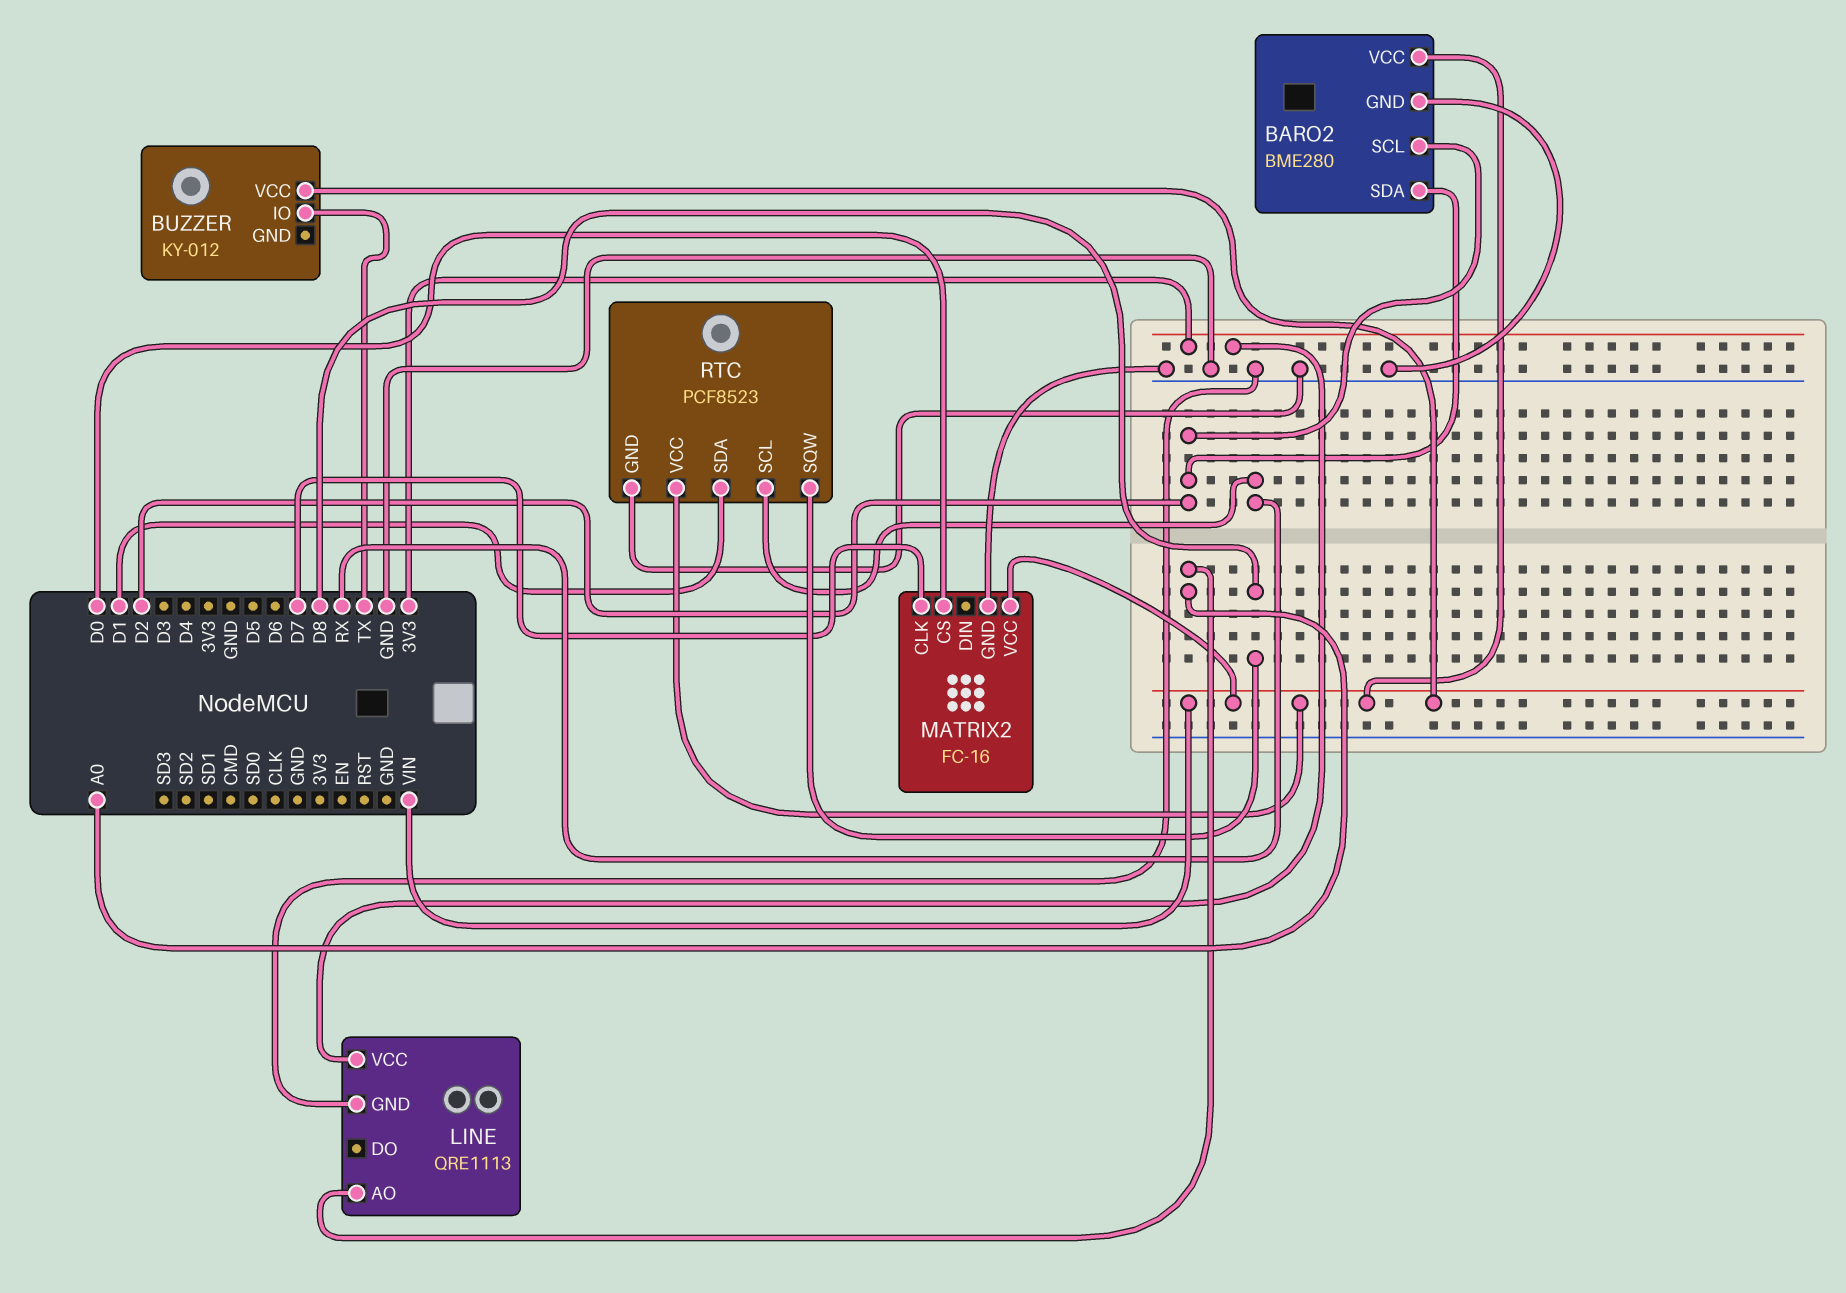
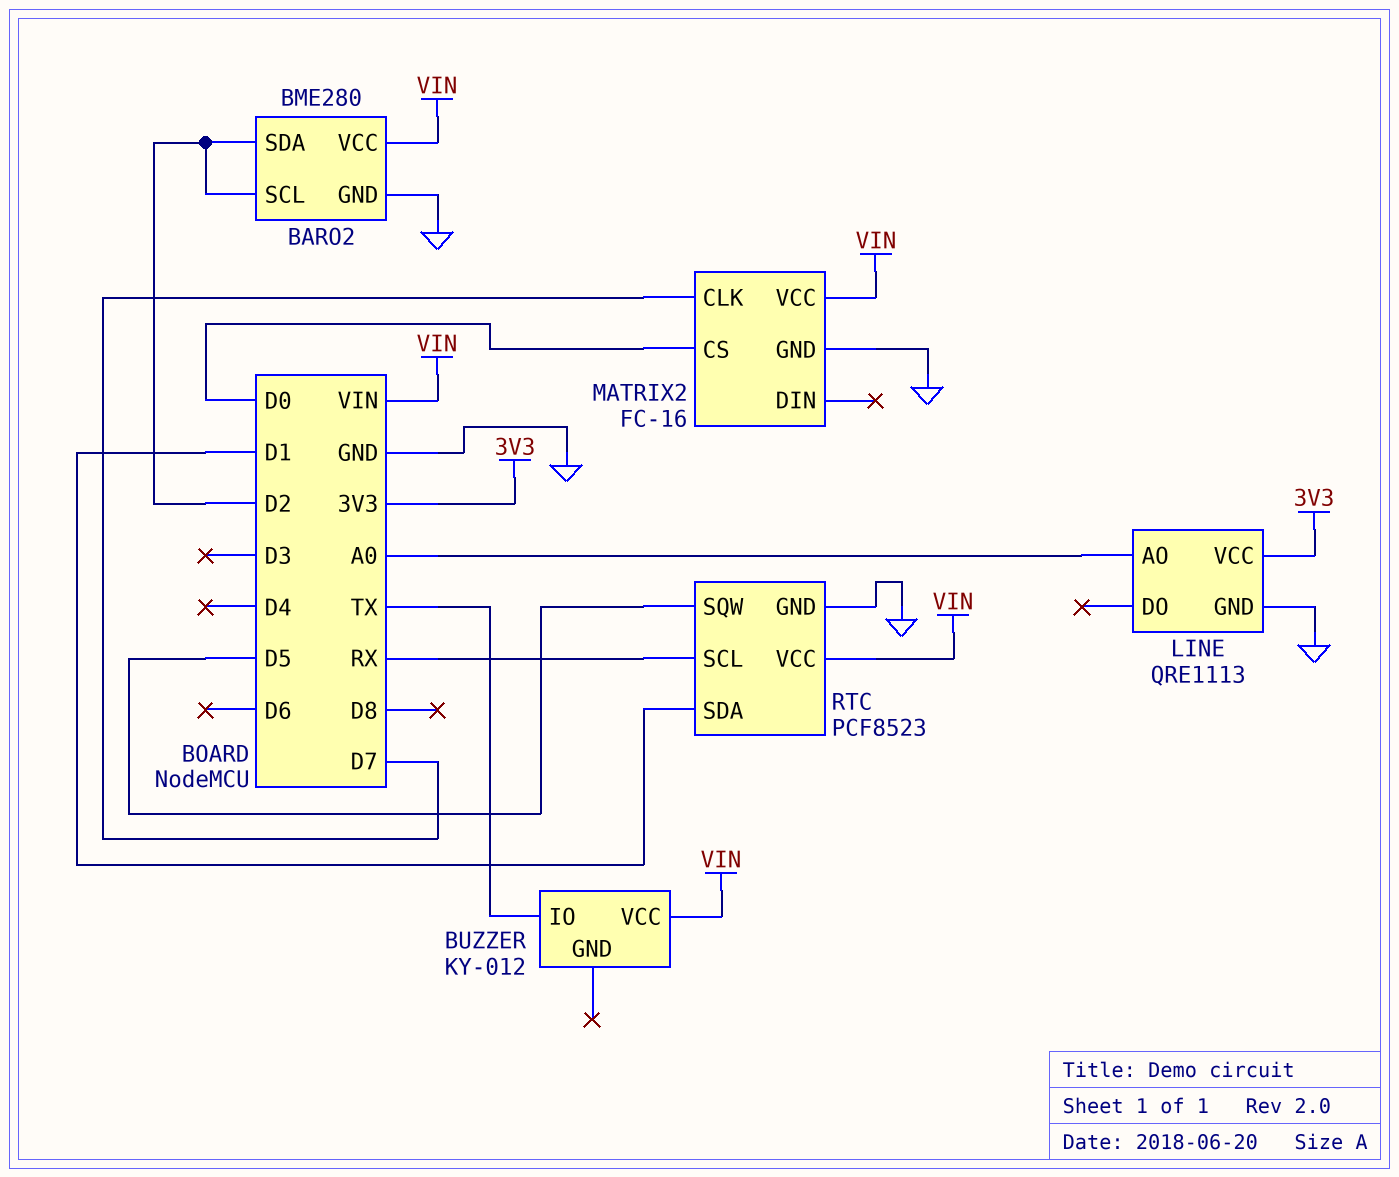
RTC pin SQW: D8 -> D5

